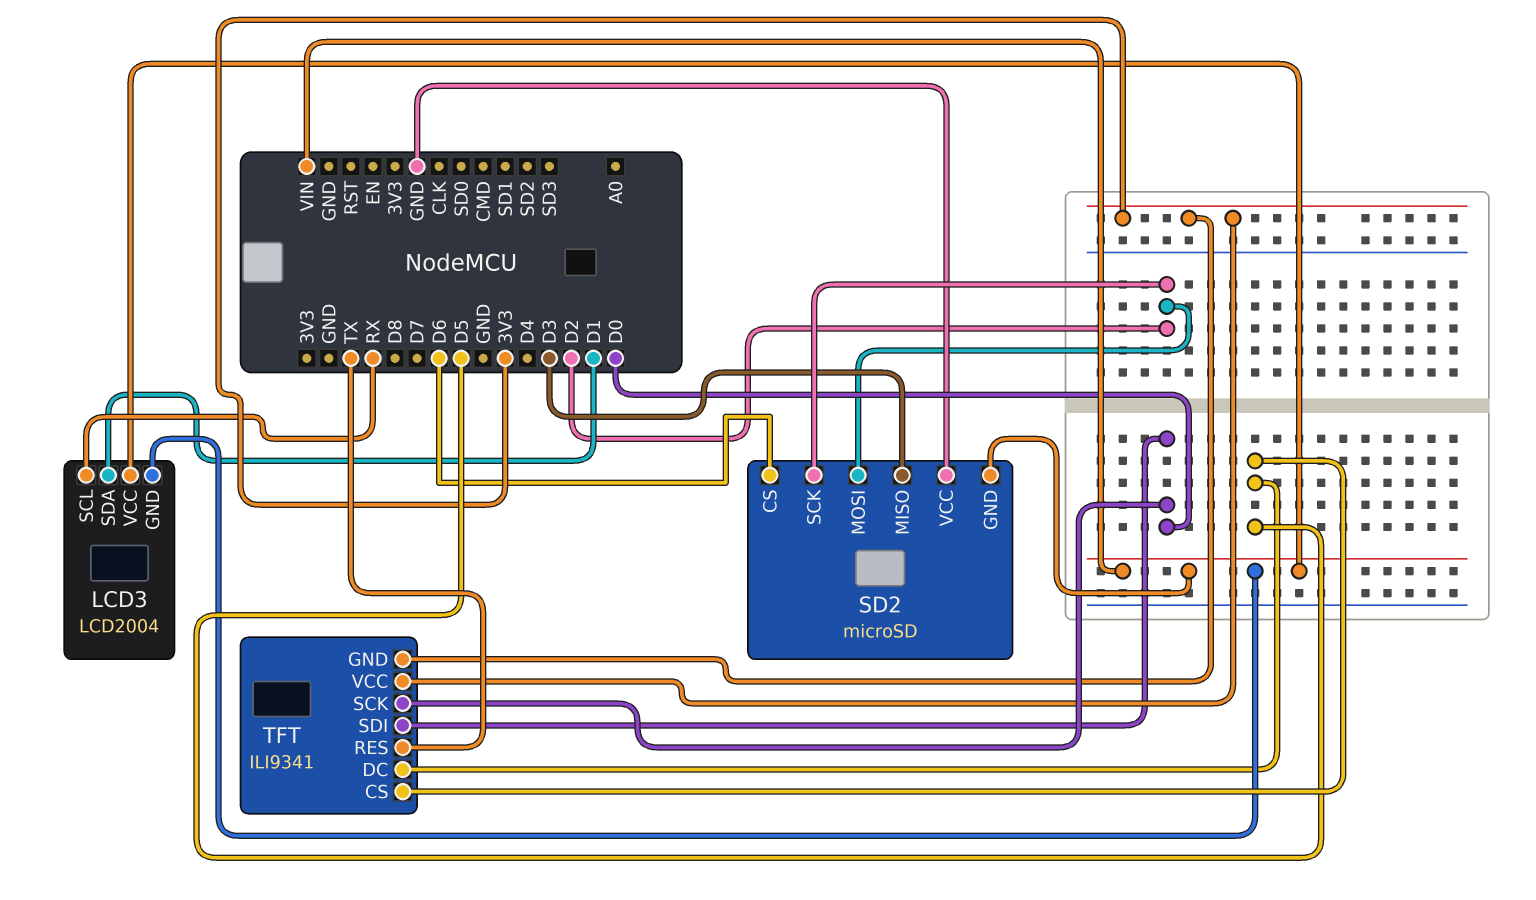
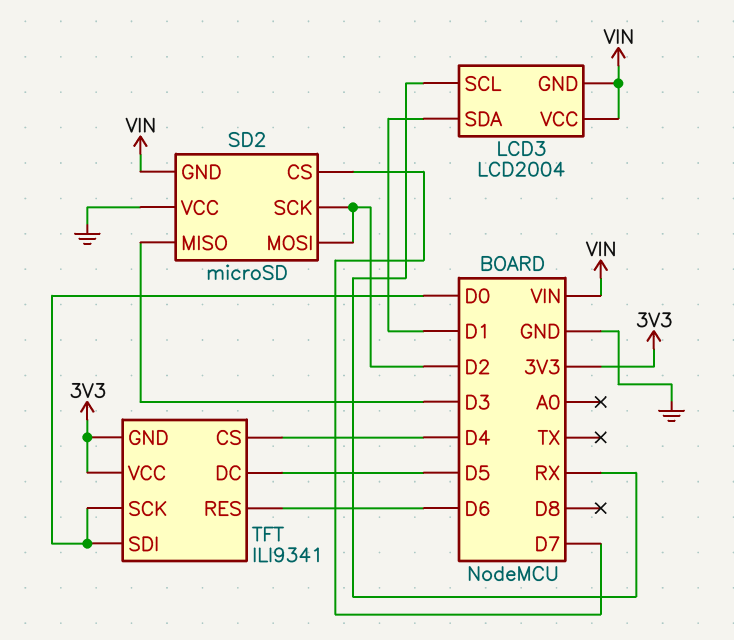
SD2 pin CS: D6 -> D7
TFT pin CS: D5 -> D4
TFT pin RES: TX -> D6

